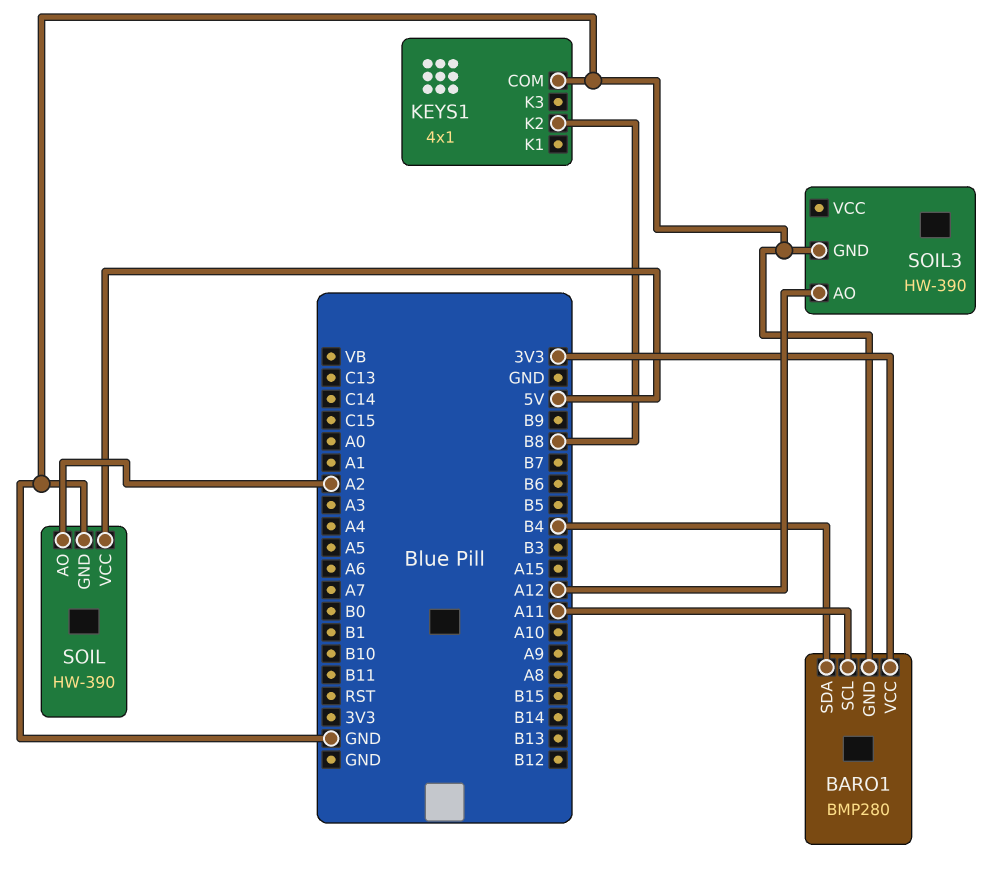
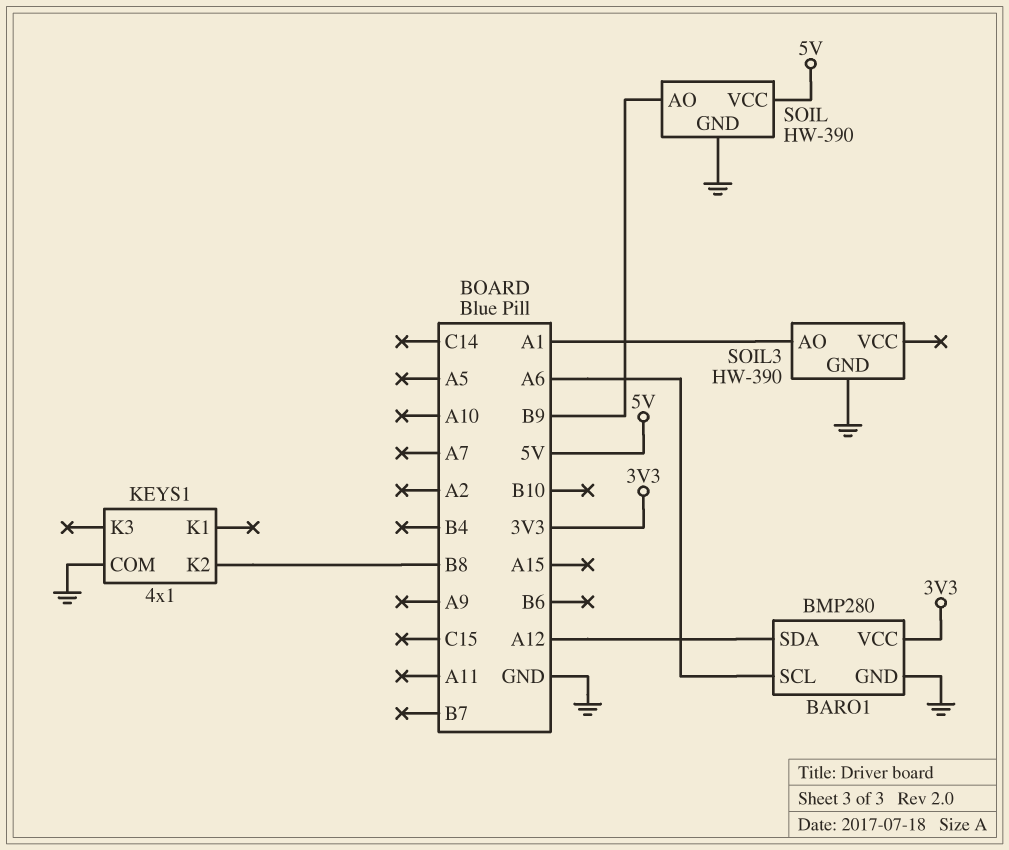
BARO1 pin SCL: A11 -> A6
BARO1 pin SDA: B4 -> A12
SOIL pin AO: A2 -> B9
SOIL3 pin AO: A12 -> A1

